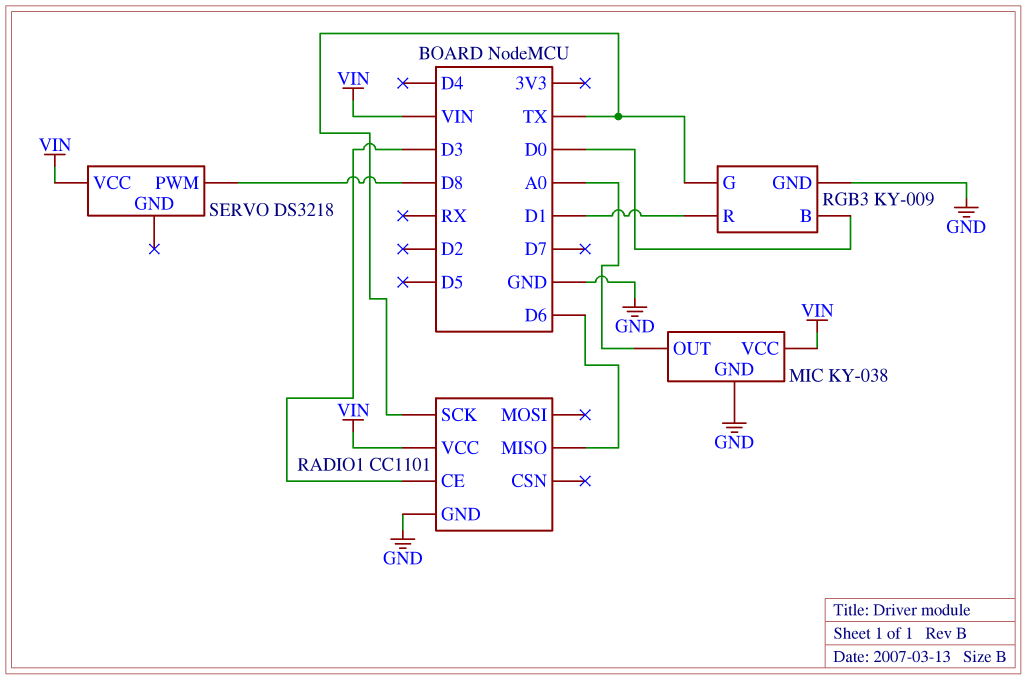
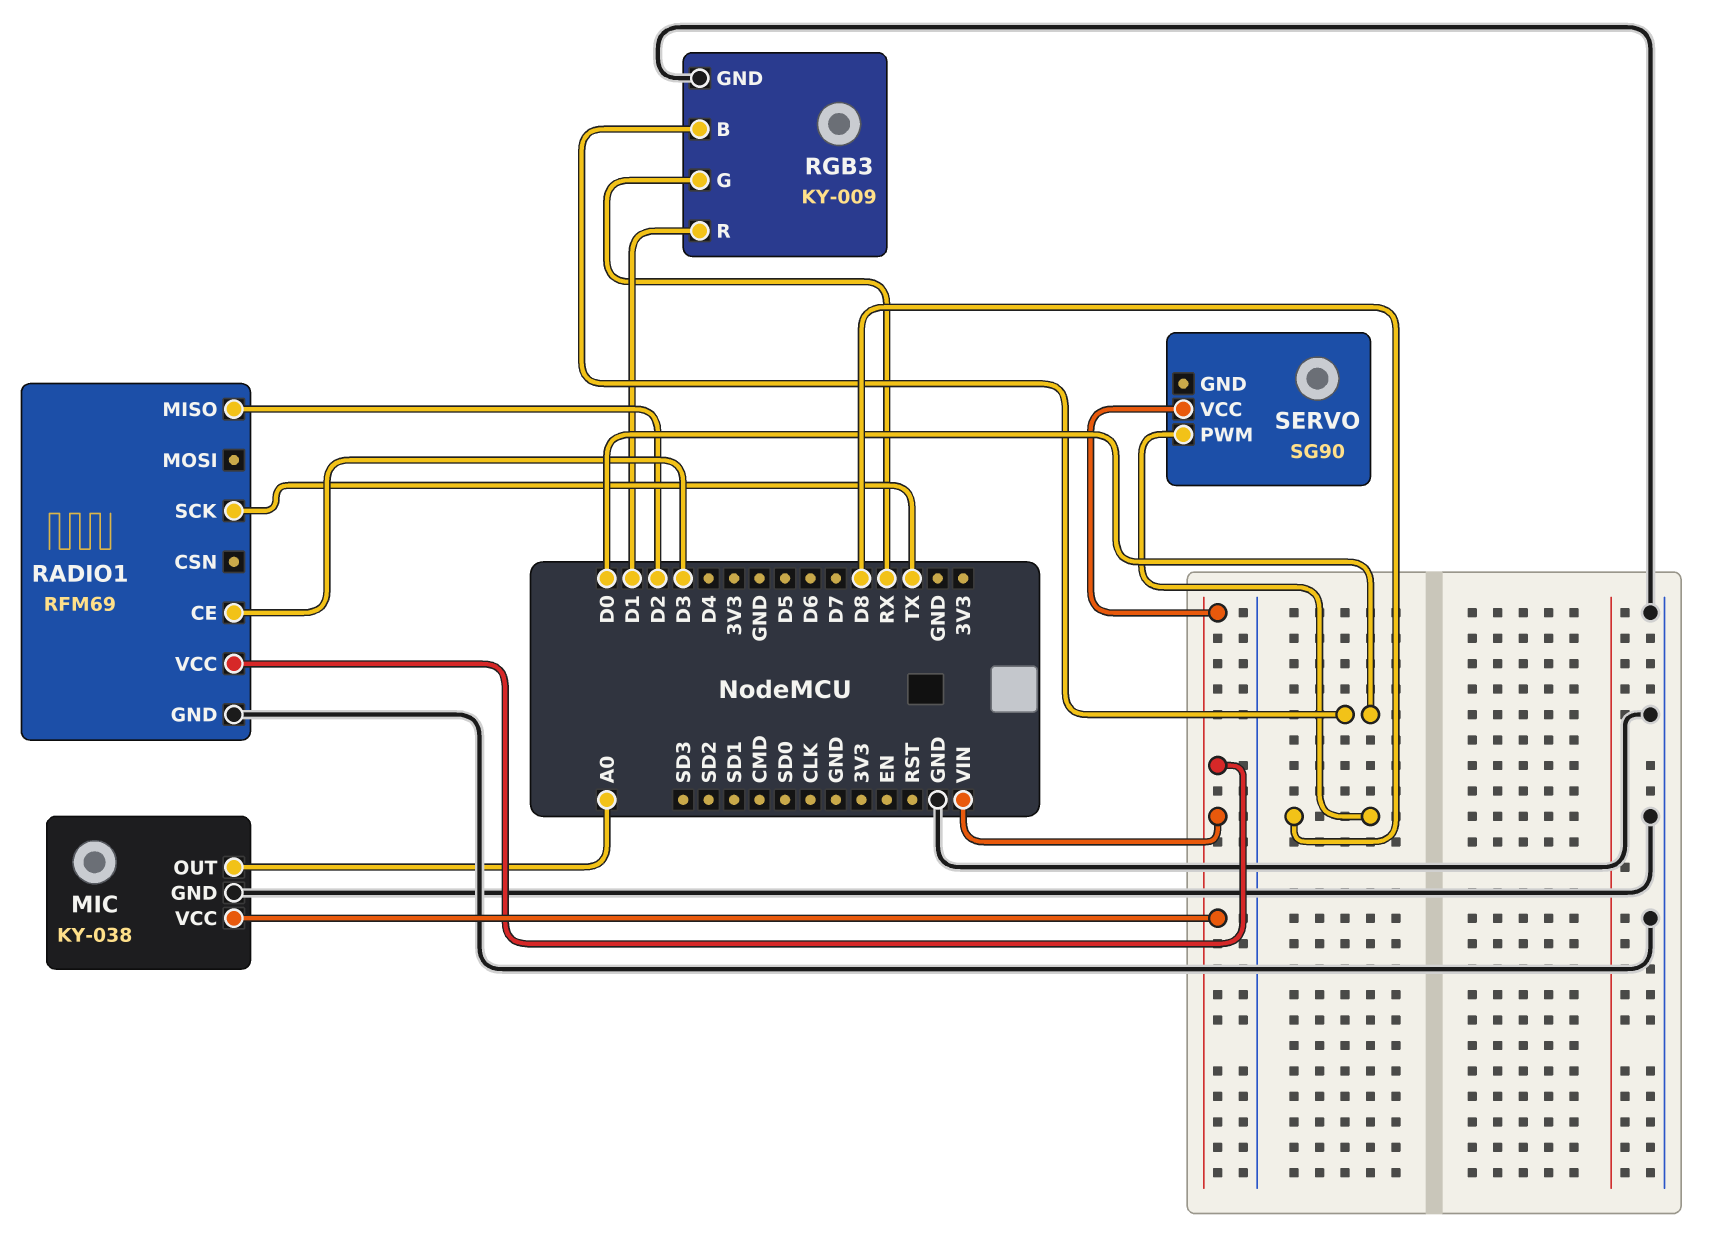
RADIO1: CC1101 -> RFM69
RADIO1 pin MISO: D6 -> D2
RGB3 pin G: TX -> RX
SERVO: DS3218 -> SG90

